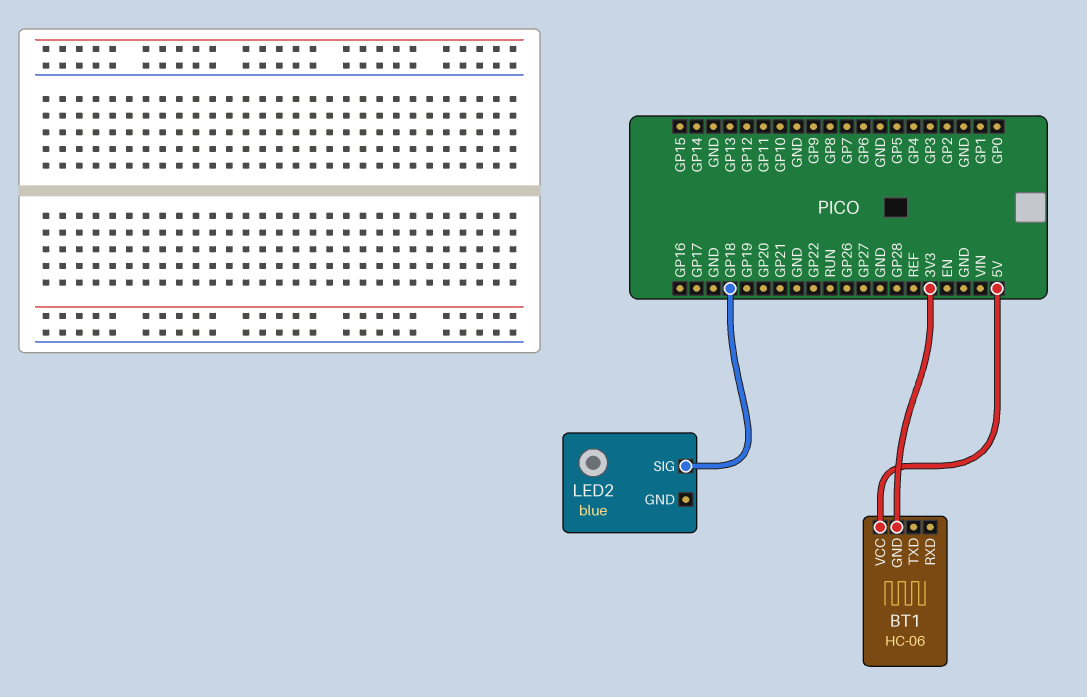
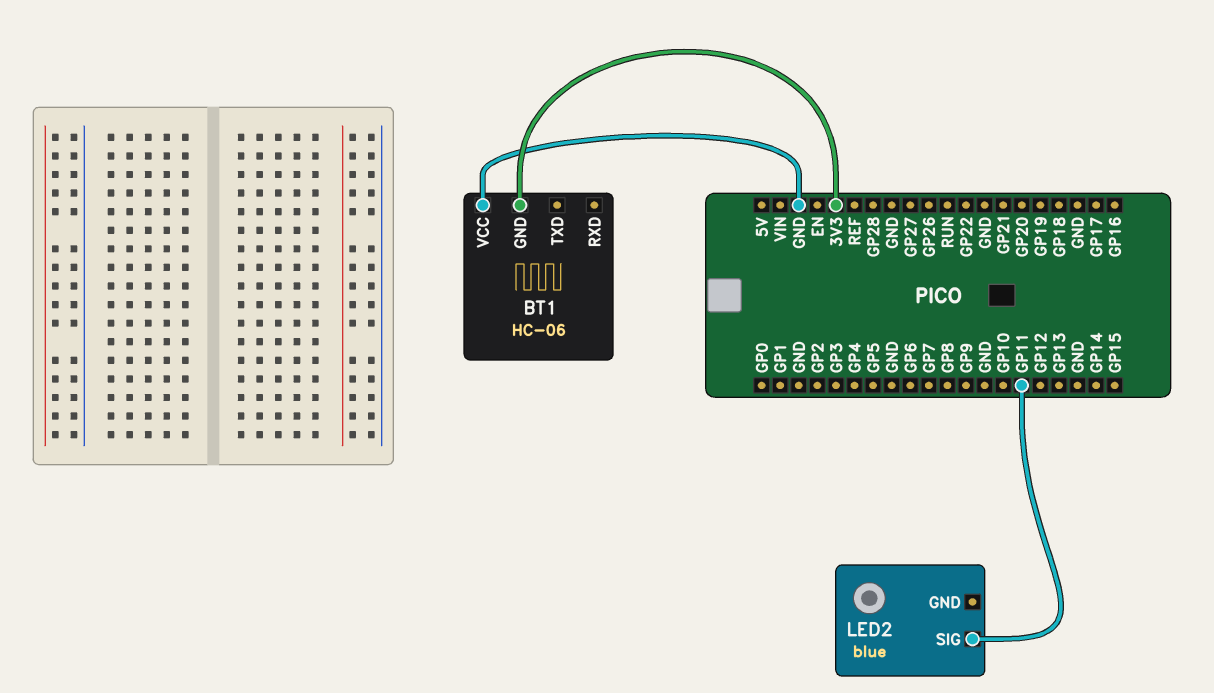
BT1 pin VCC: 5V -> GND
LED2 pin SIG: GP18 -> GP11

